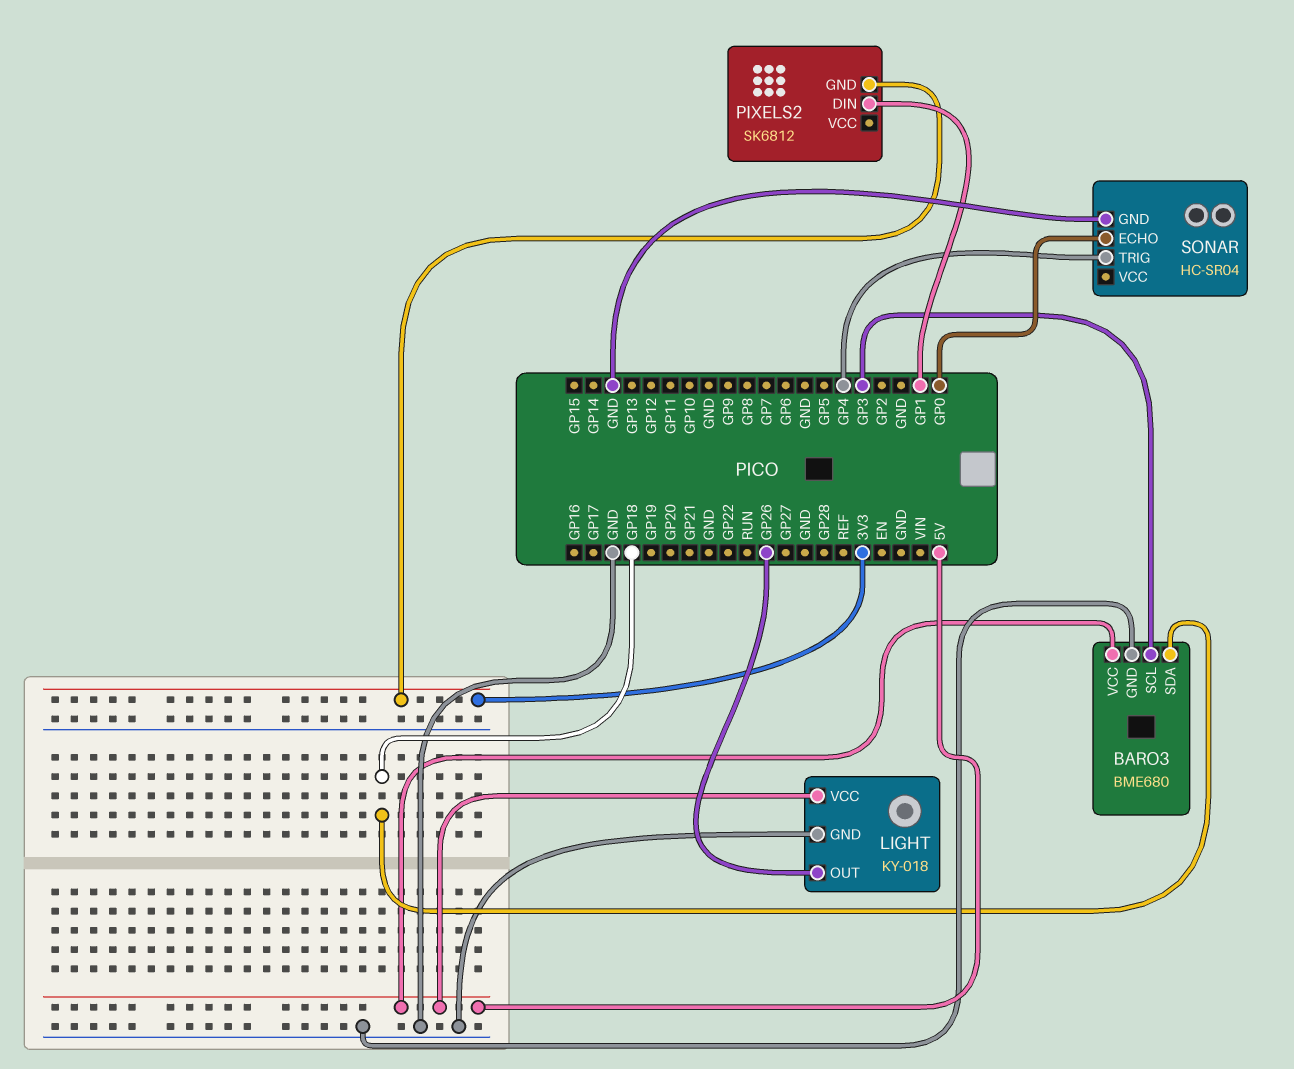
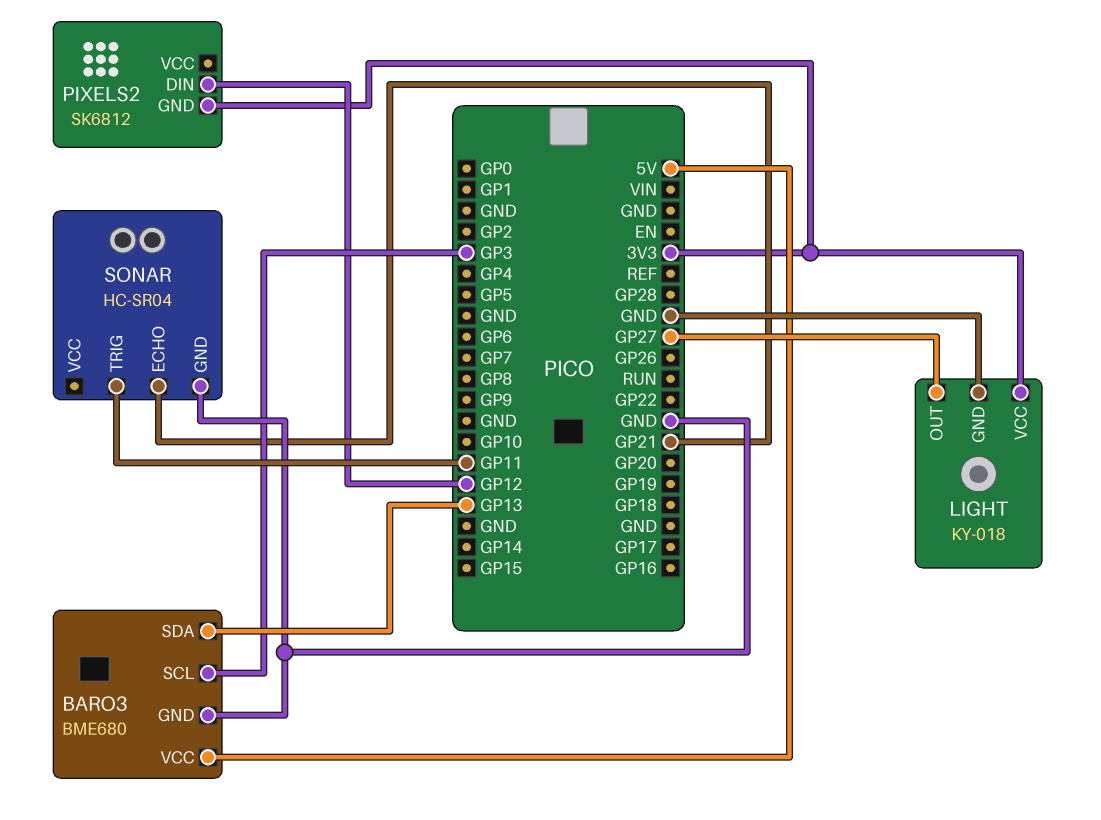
BARO3 pin SDA: GP18 -> GP13
LIGHT pin OUT: GP26 -> GP27
LIGHT pin VCC: 5V -> 3V3
PIXELS2 pin DIN: GP1 -> GP12
SONAR pin ECHO: GP0 -> GP21
SONAR pin TRIG: GP4 -> GP11

